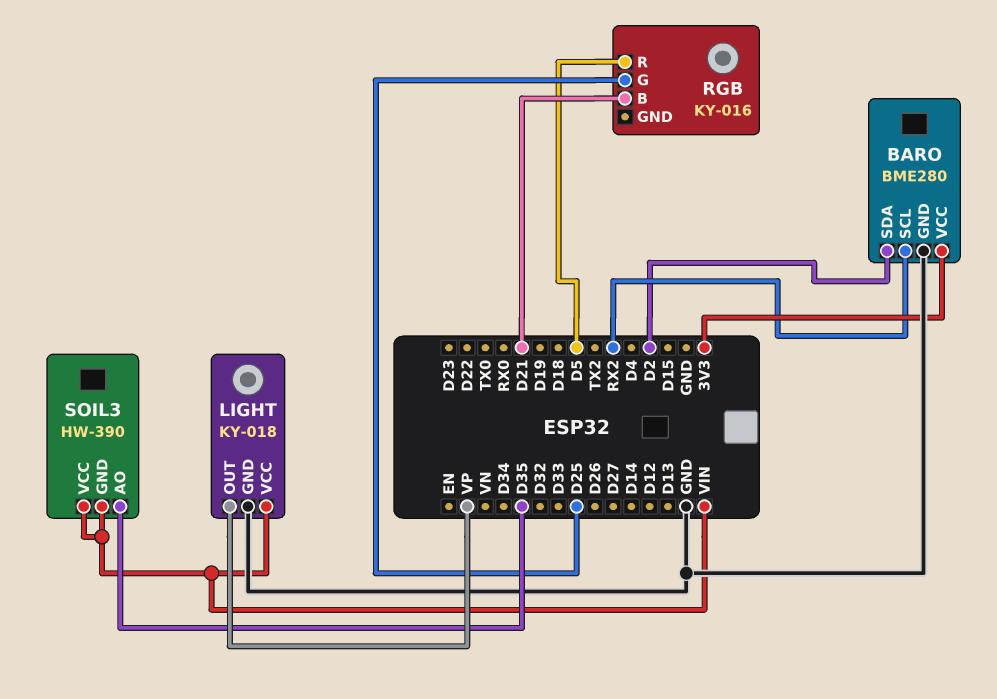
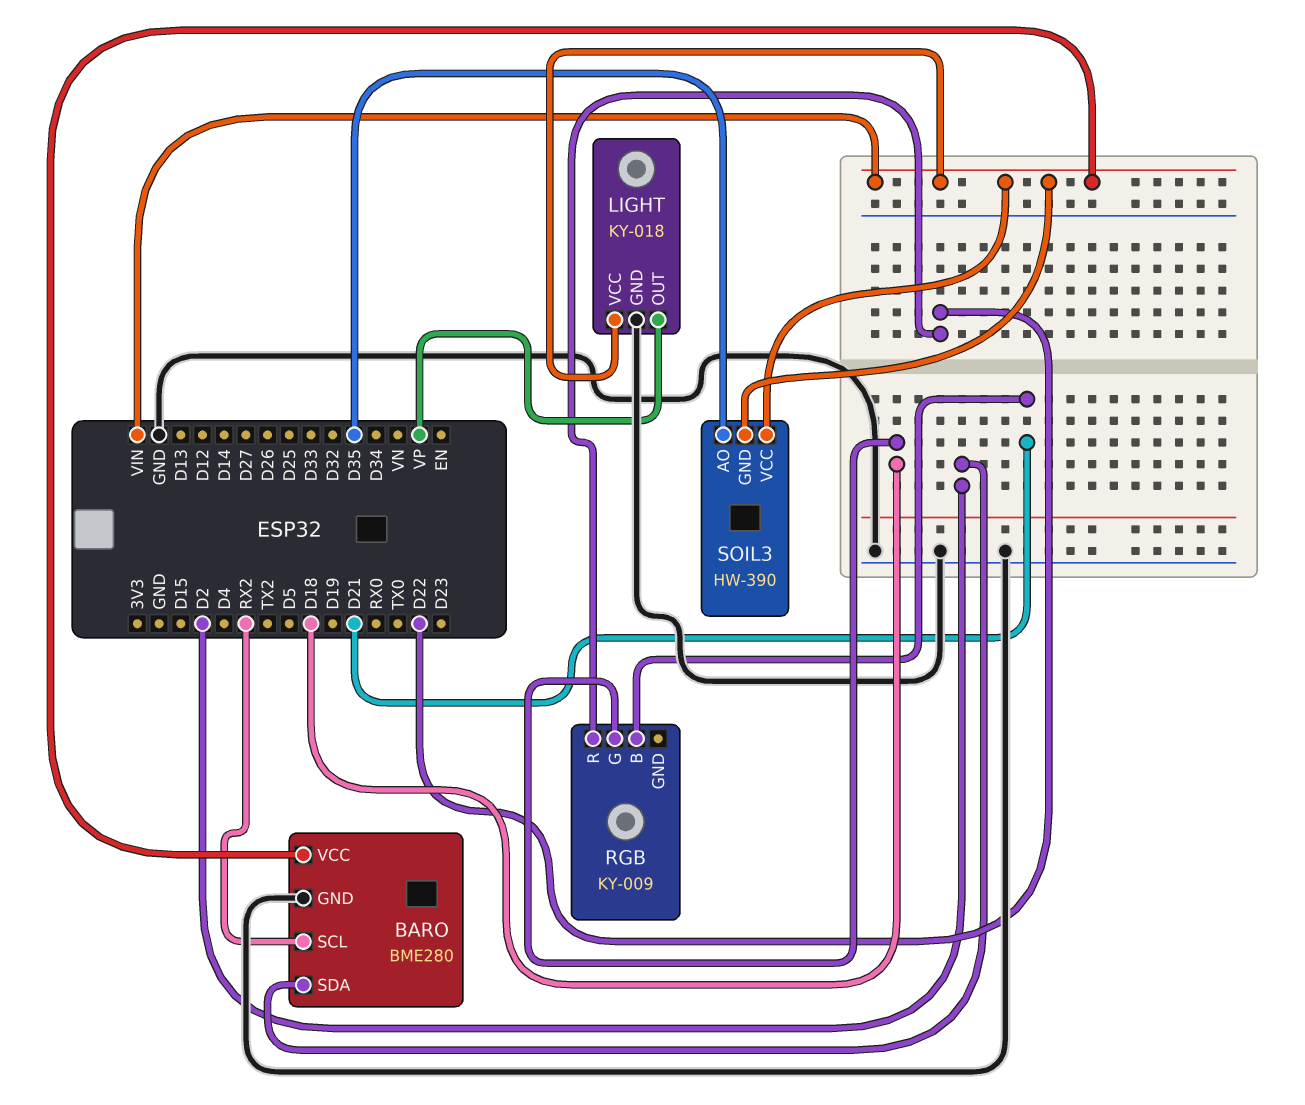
BARO pin VCC: 3V3 -> VIN
RGB: KY-016 -> KY-009
RGB pin G: D25 -> D18
RGB pin R: D5 -> D22

